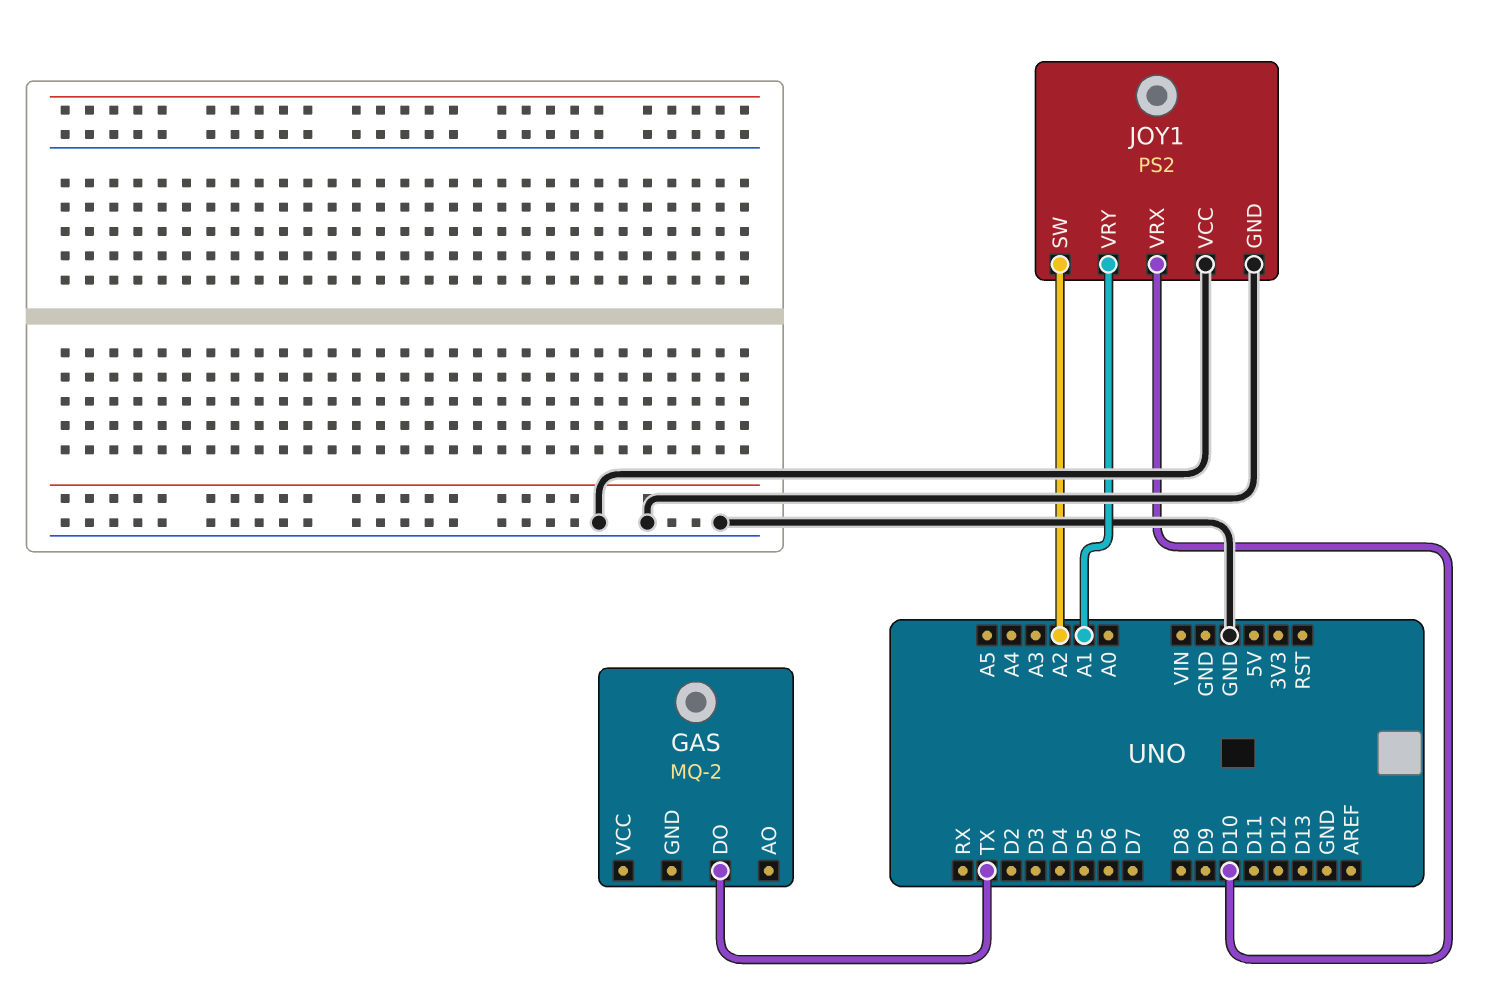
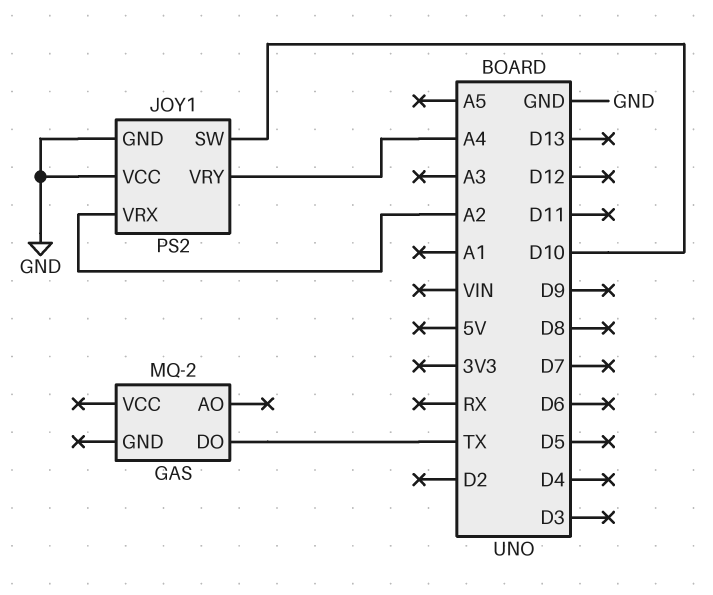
JOY1 pin SW: A2 -> D10
JOY1 pin VRX: D10 -> A2
JOY1 pin VRY: A1 -> A4

